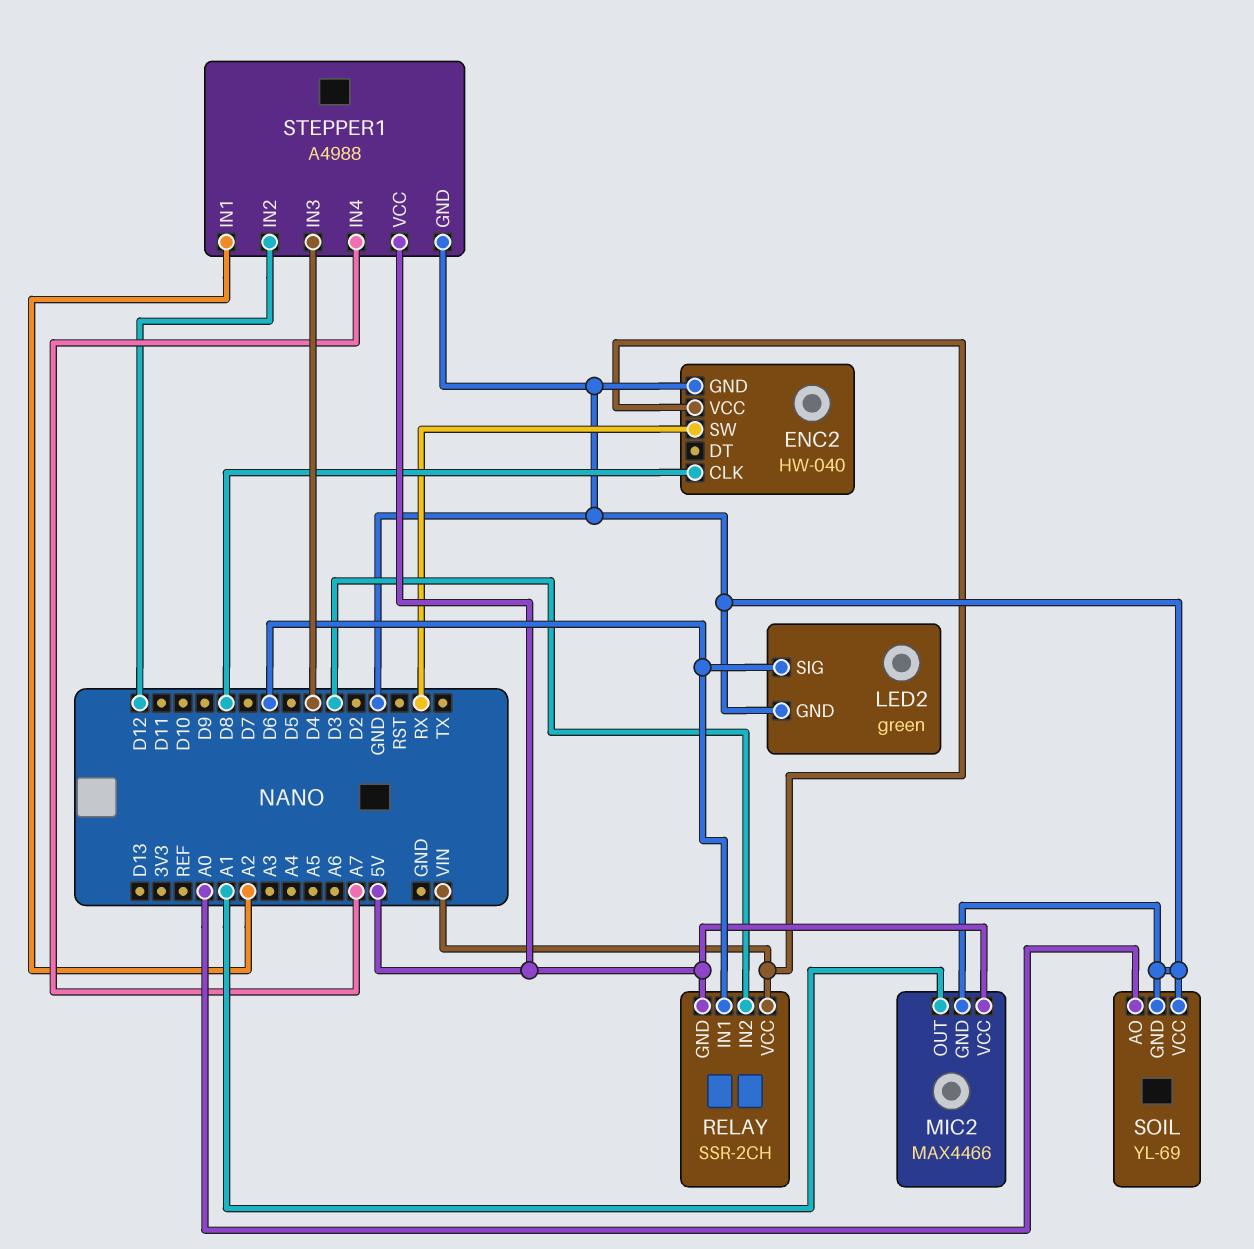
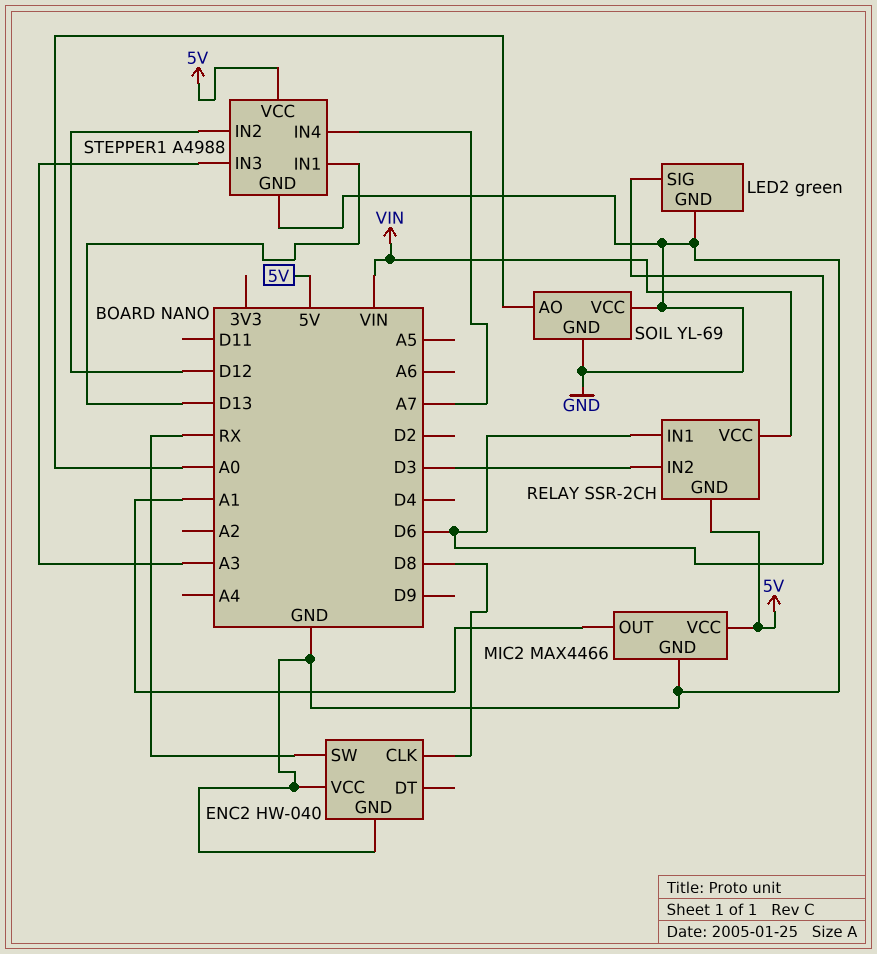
ENC2 pin VCC: VIN -> GND
STEPPER1 pin IN1: A2 -> D13
STEPPER1 pin IN3: D4 -> A3

